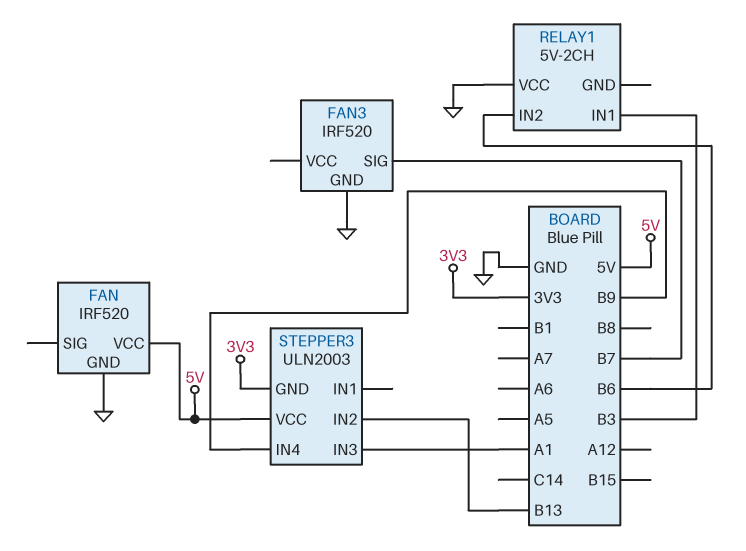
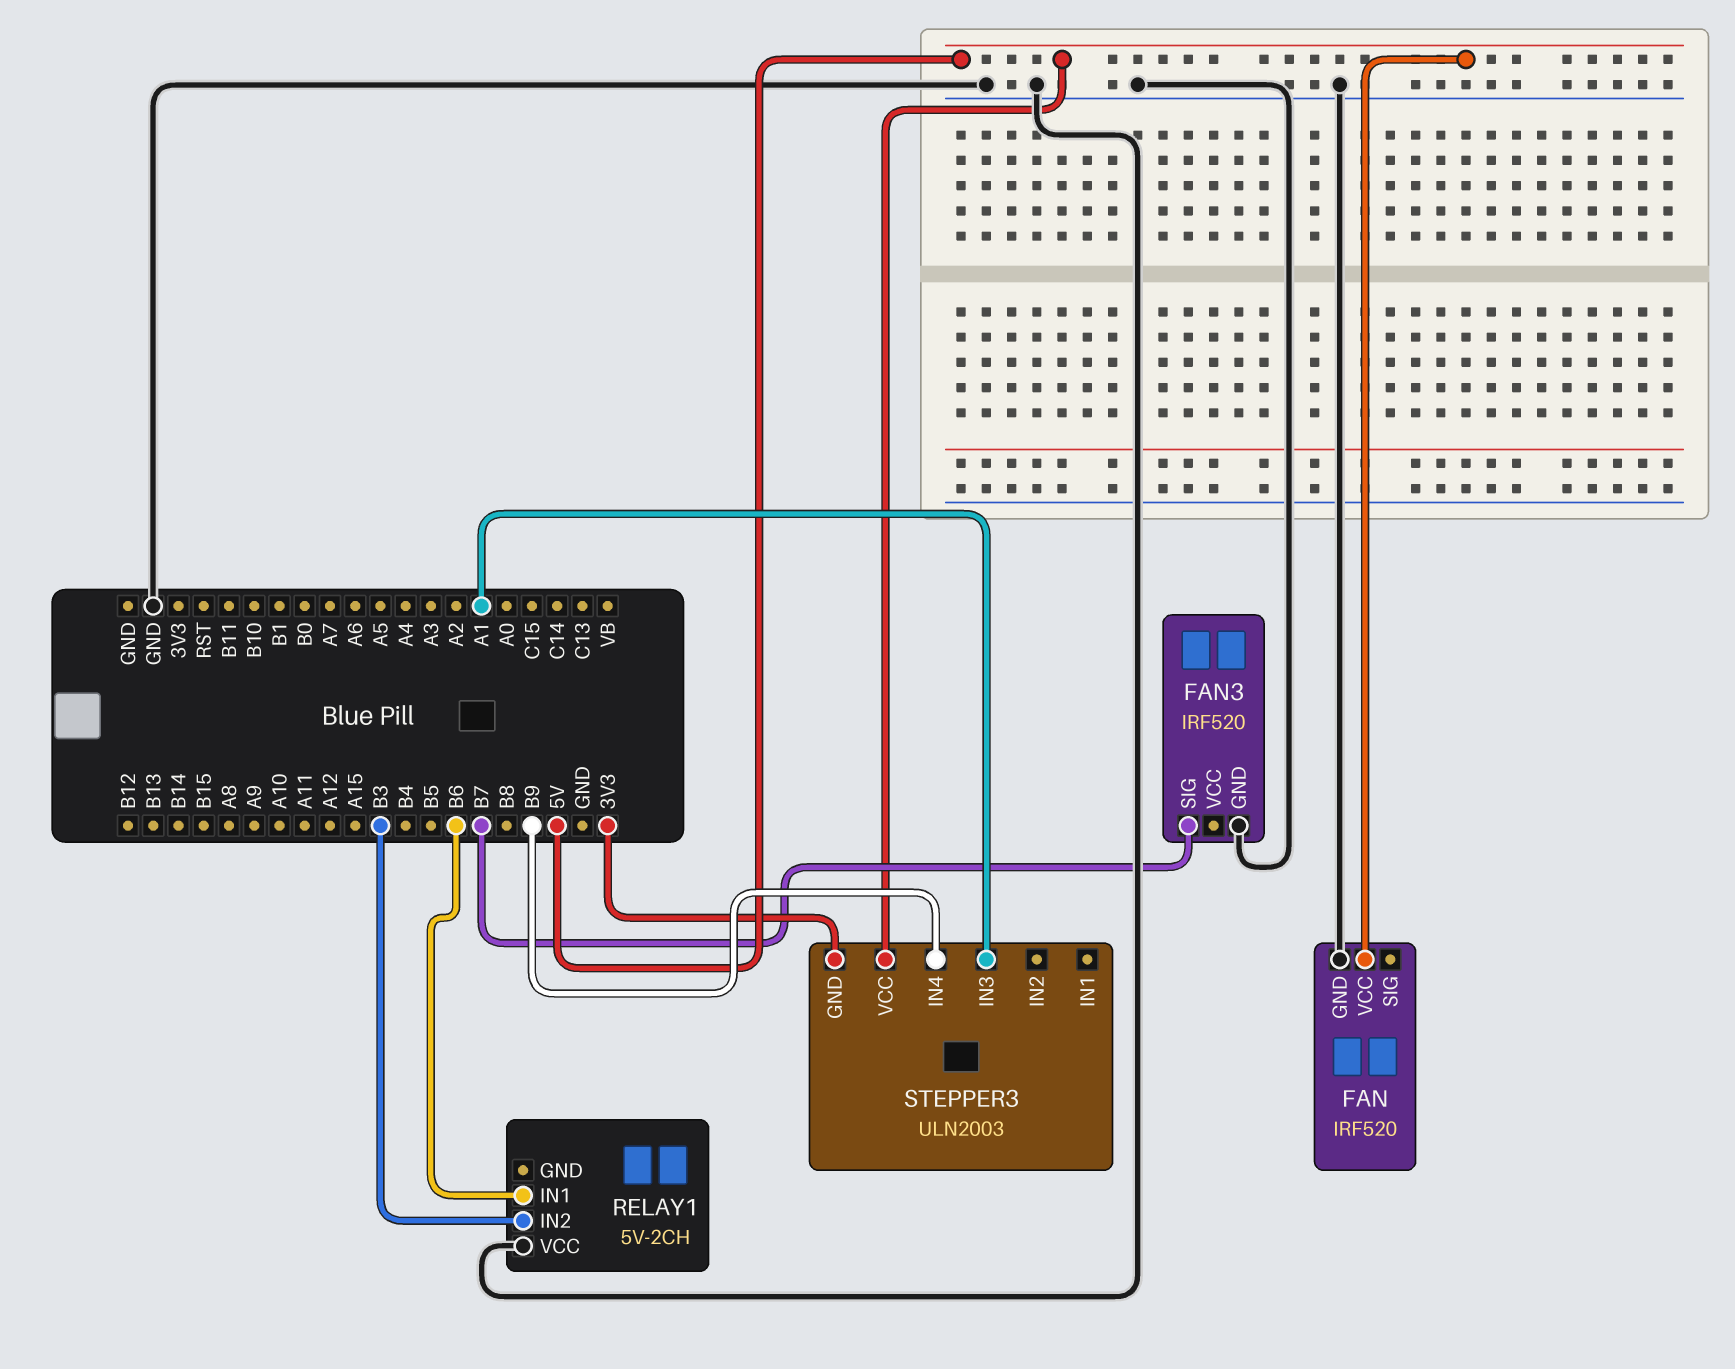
RELAY1 pin IN1: B3 -> B6
RELAY1 pin IN2: B6 -> B3
STEPPER3 pin IN2: B13 -> none

